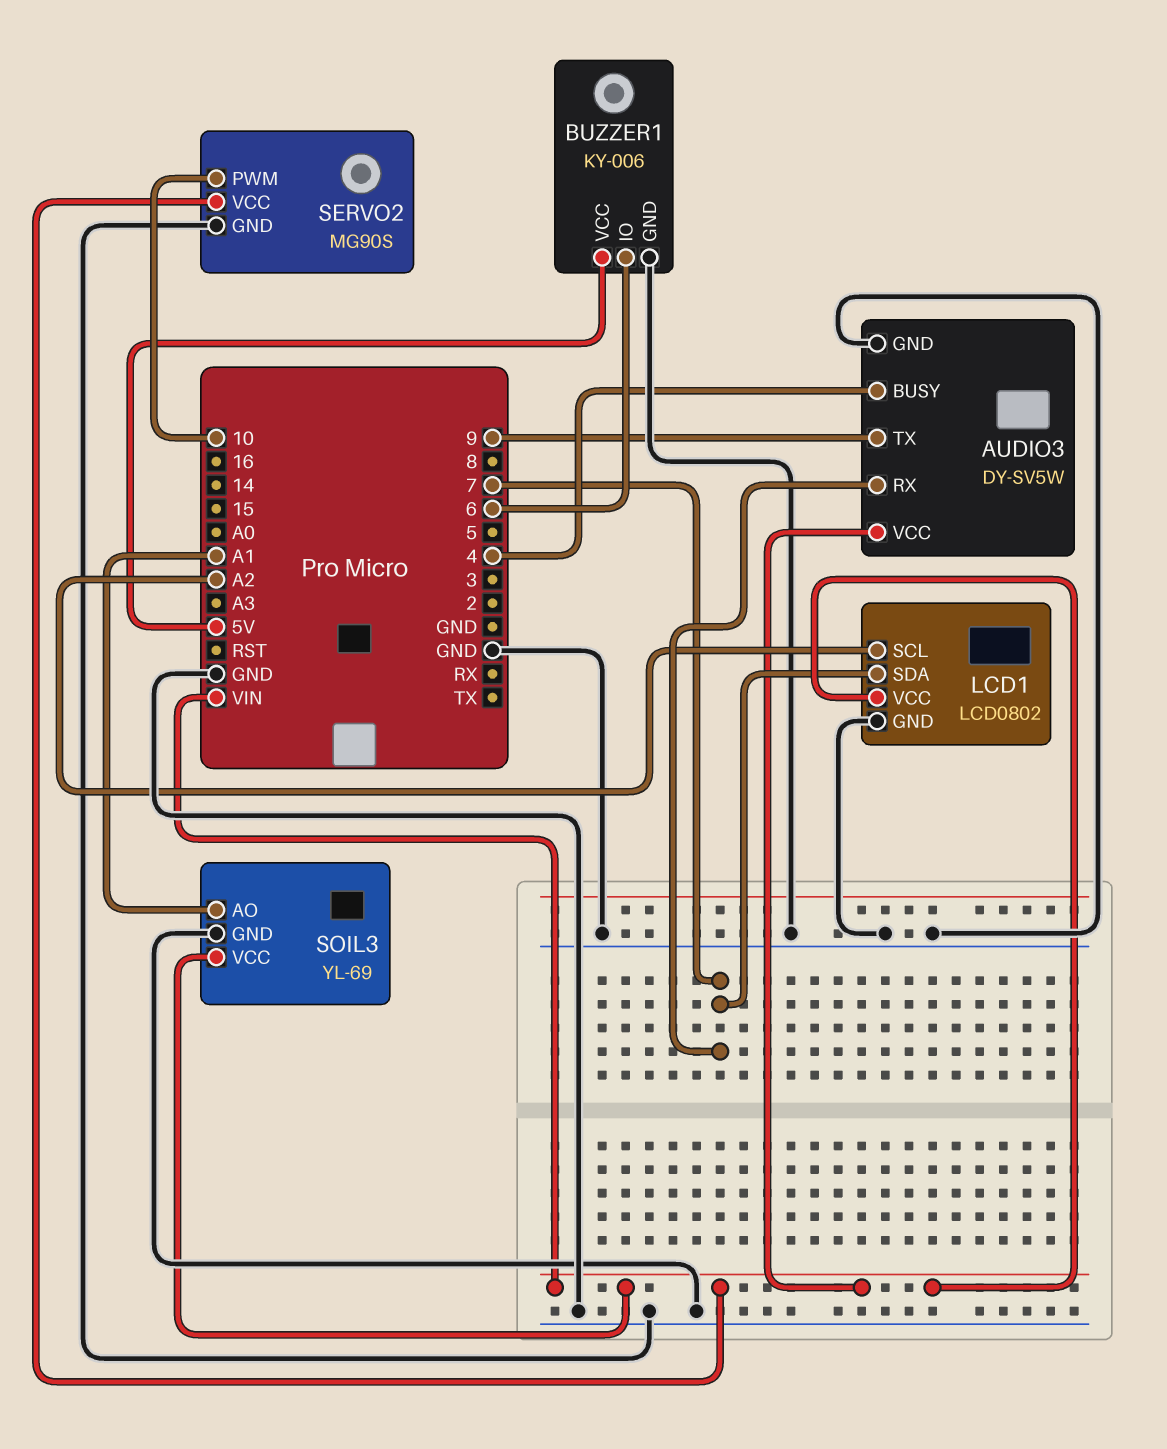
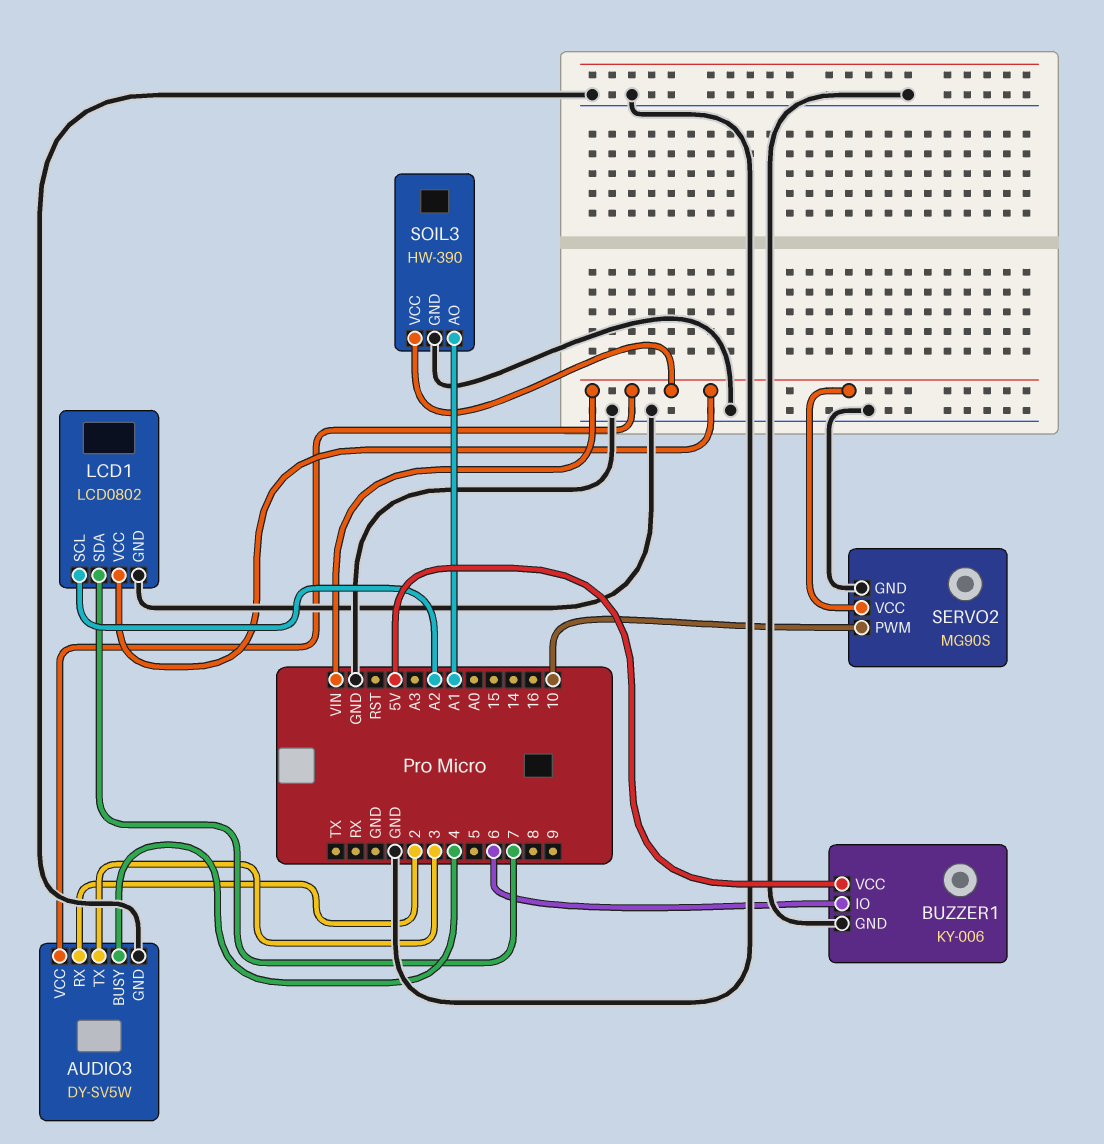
AUDIO3 pin RX: 7 -> 2
AUDIO3 pin TX: 9 -> 3
SOIL3: YL-69 -> HW-390

